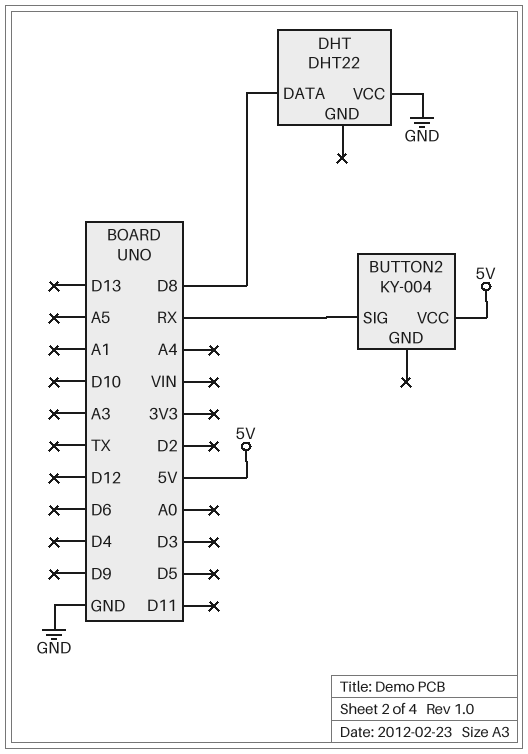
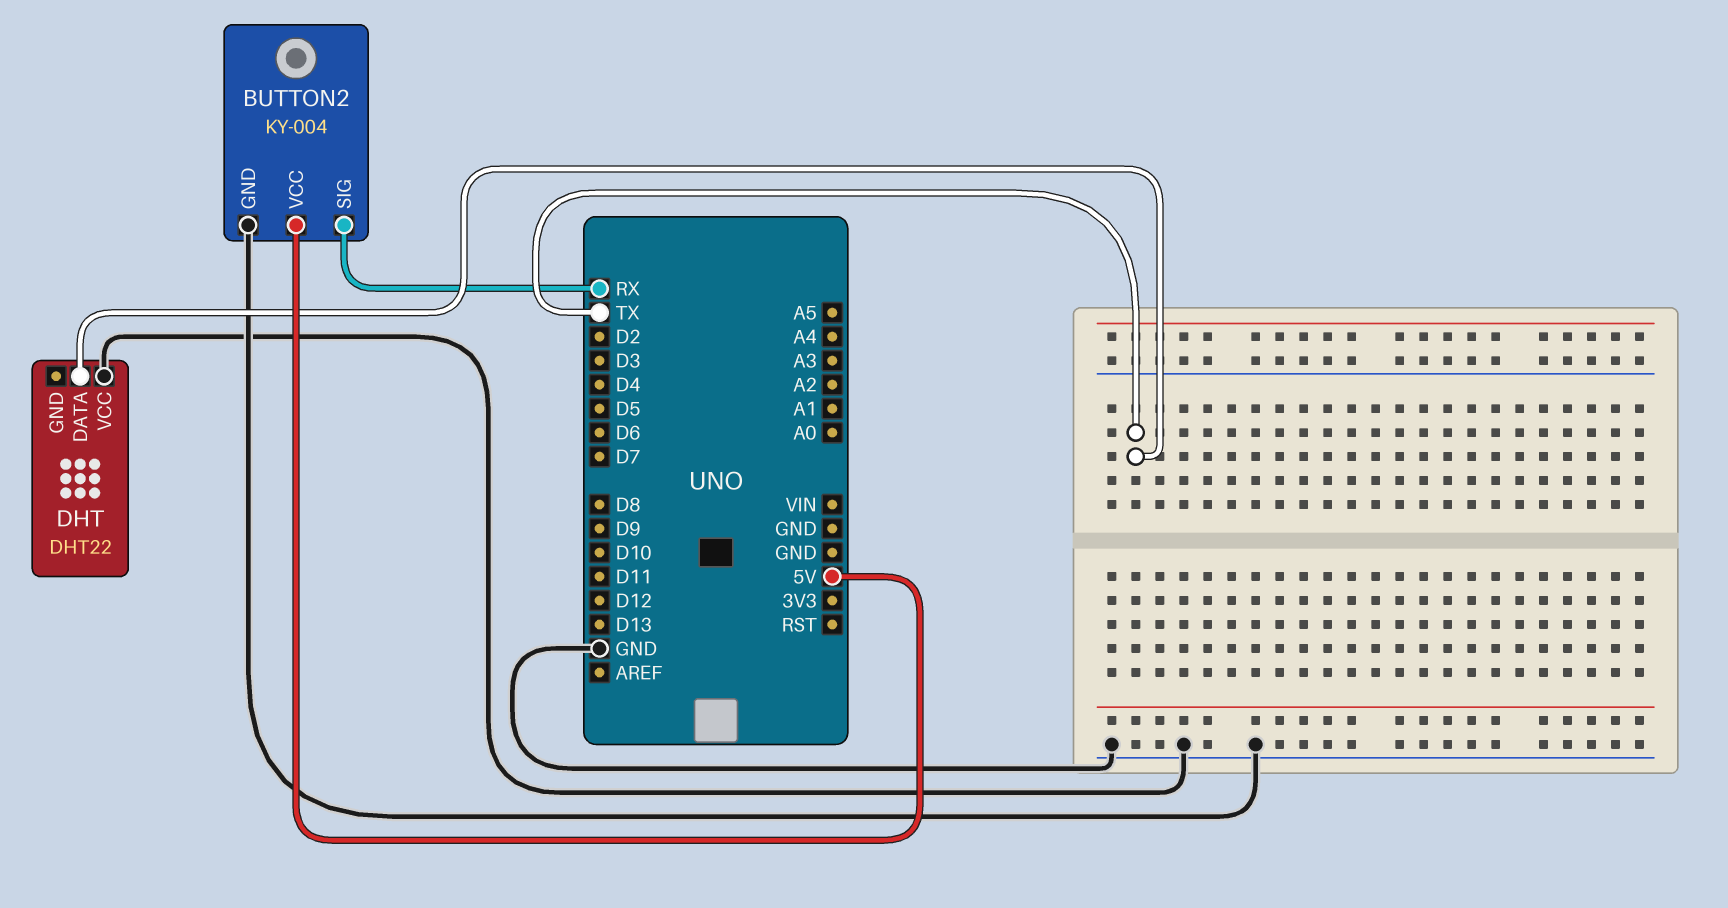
BUTTON2 pin GND: none -> GND
DHT pin DATA: D8 -> TX

